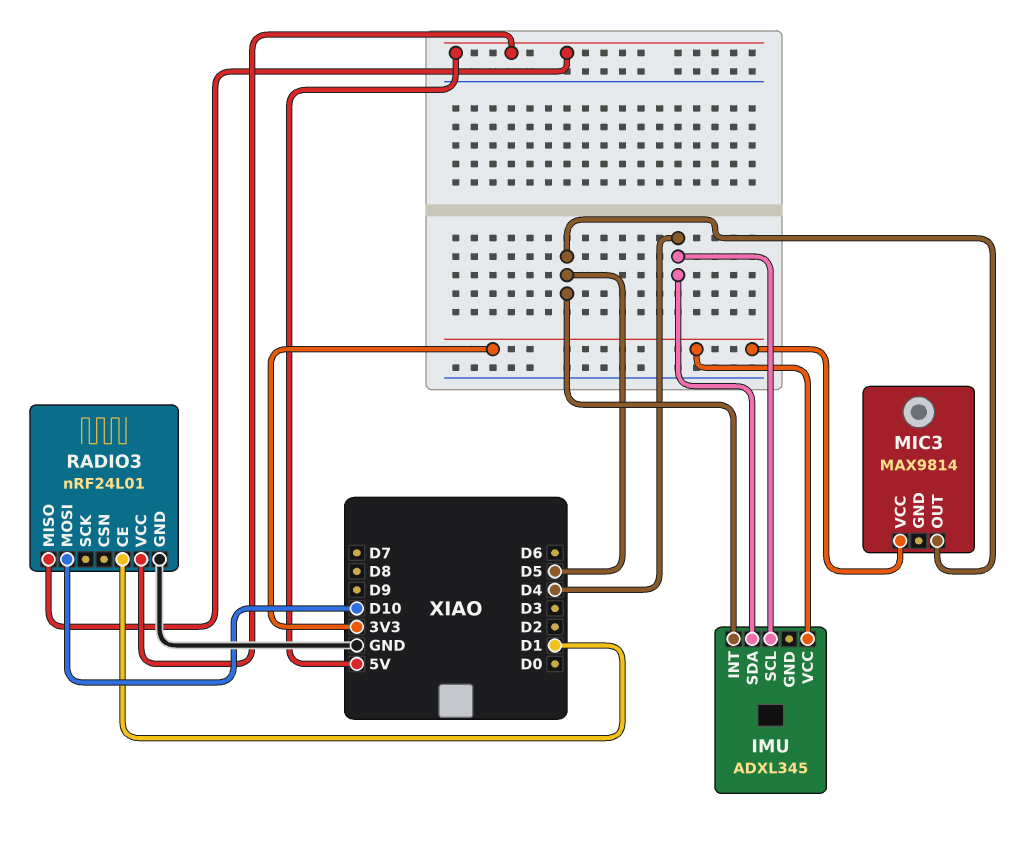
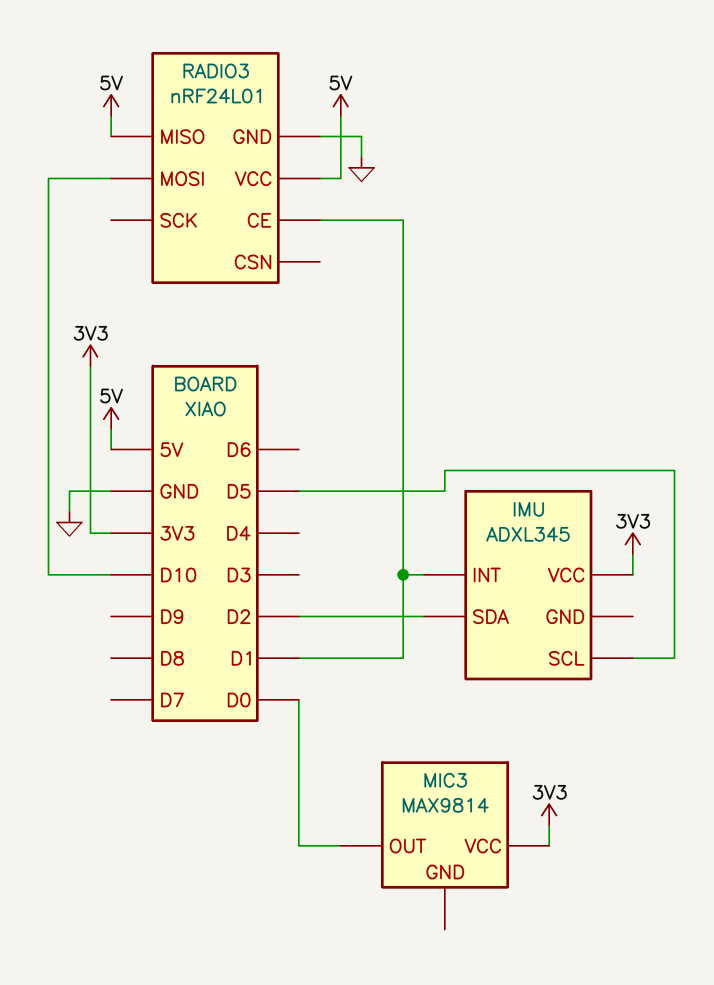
IMU pin INT: D5 -> D1
IMU pin SCL: D4 -> D5
IMU pin SDA: D4 -> D2
MIC3 pin OUT: D5 -> D0

